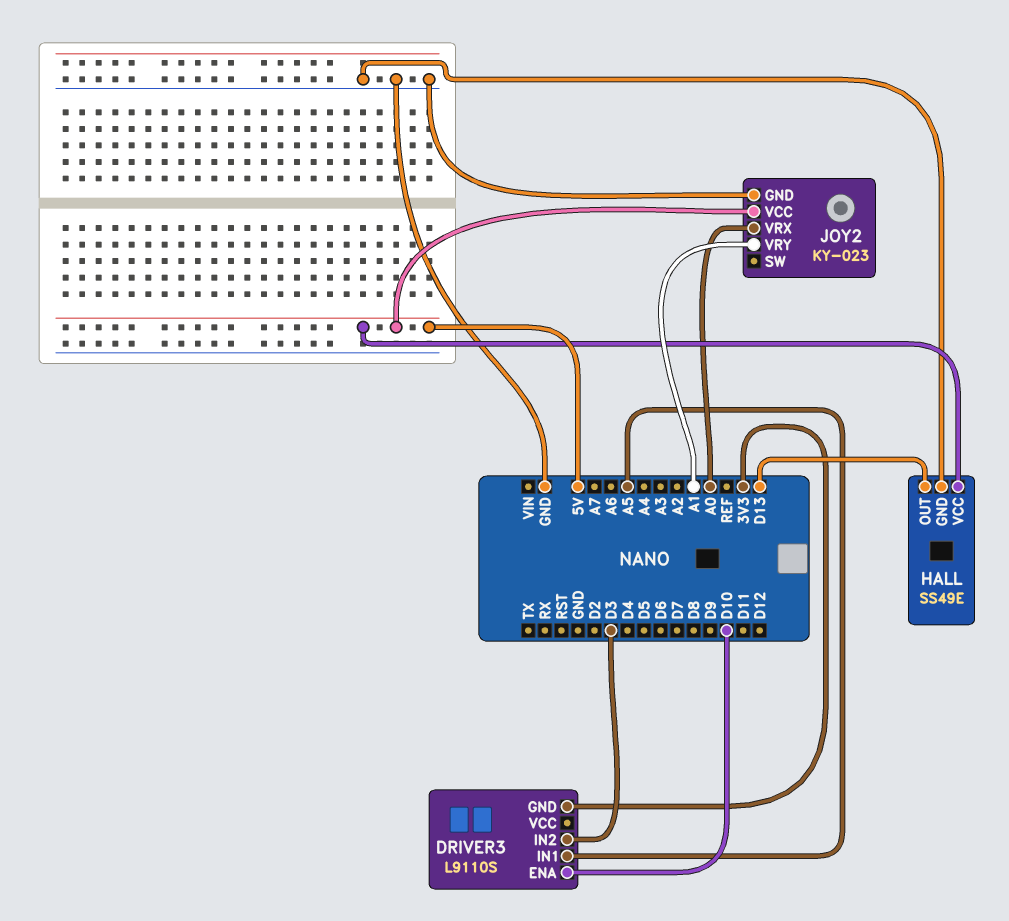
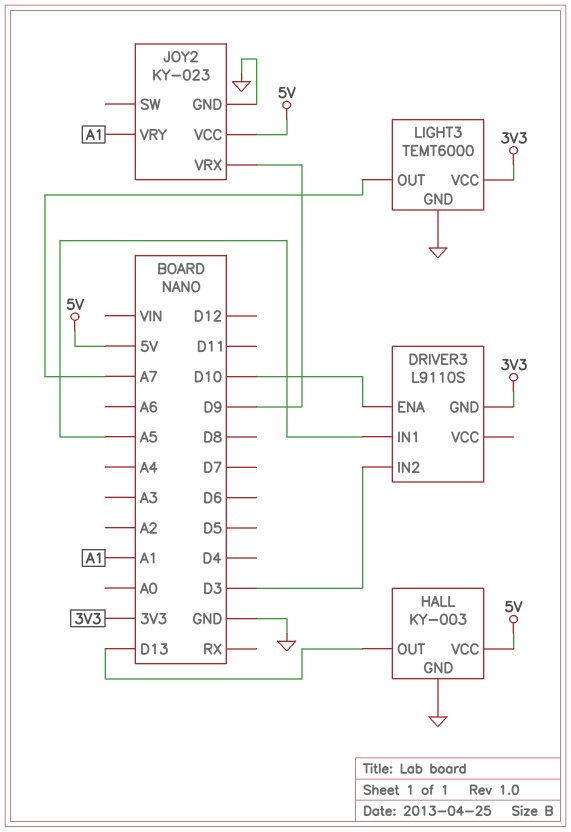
HALL: SS49E -> KY-003
JOY2 pin VRX: A0 -> D9
LIGHT3: none -> TEMT6000
LIGHT3 pin GND: none -> GND
LIGHT3 pin OUT: none -> A7
LIGHT3 pin VCC: none -> 3V3

